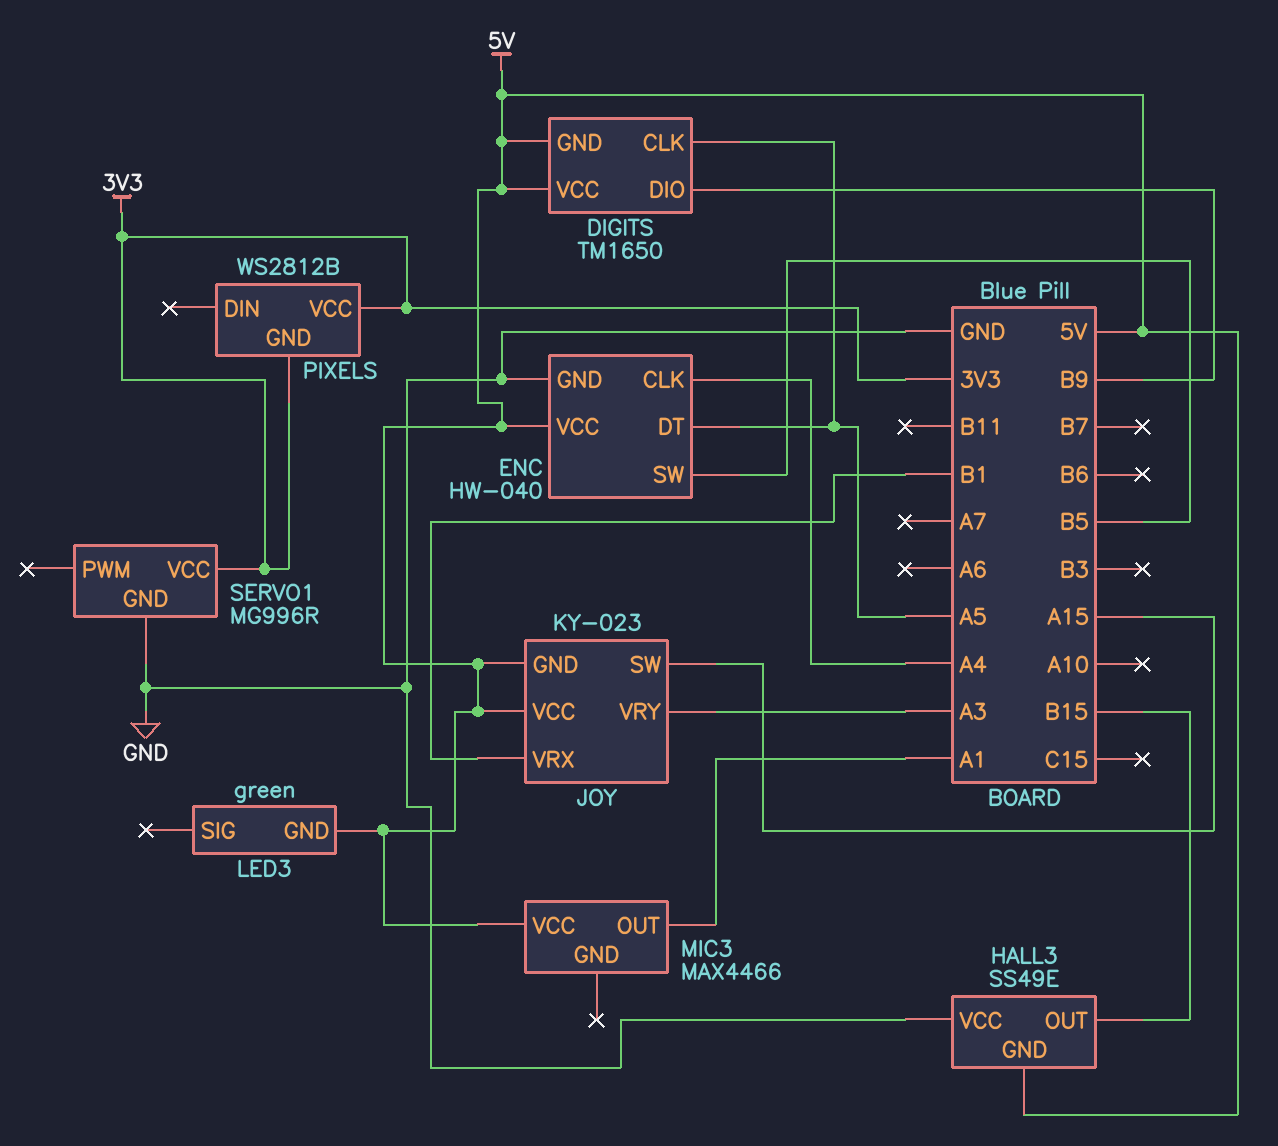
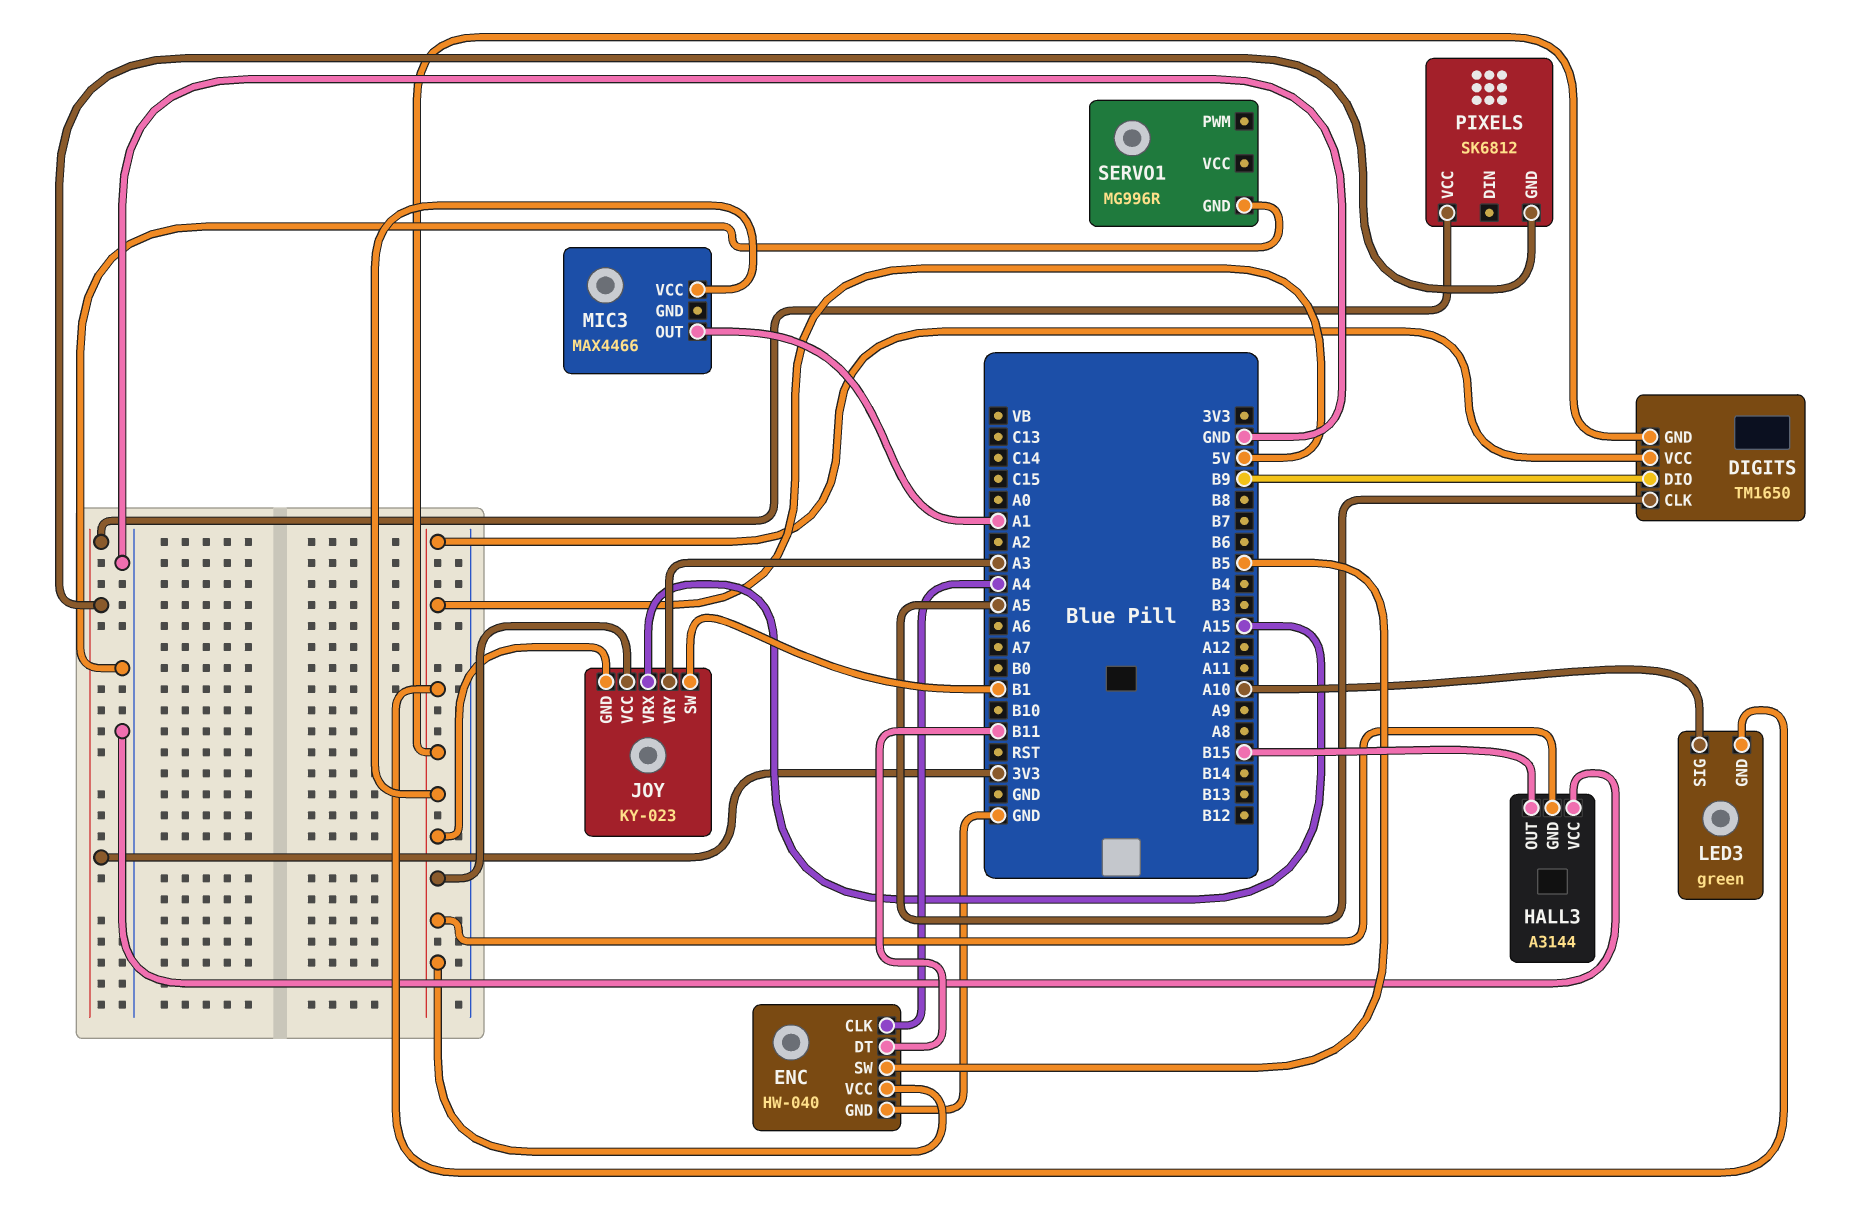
ENC pin DT: A5 -> B11
HALL3: SS49E -> A3144
JOY pin SW: A15 -> B1
JOY pin VRX: B1 -> A15
LED3 pin SIG: none -> A10
PIXELS: WS2812B -> SK6812
SERVO1 pin VCC: 3V3 -> none

